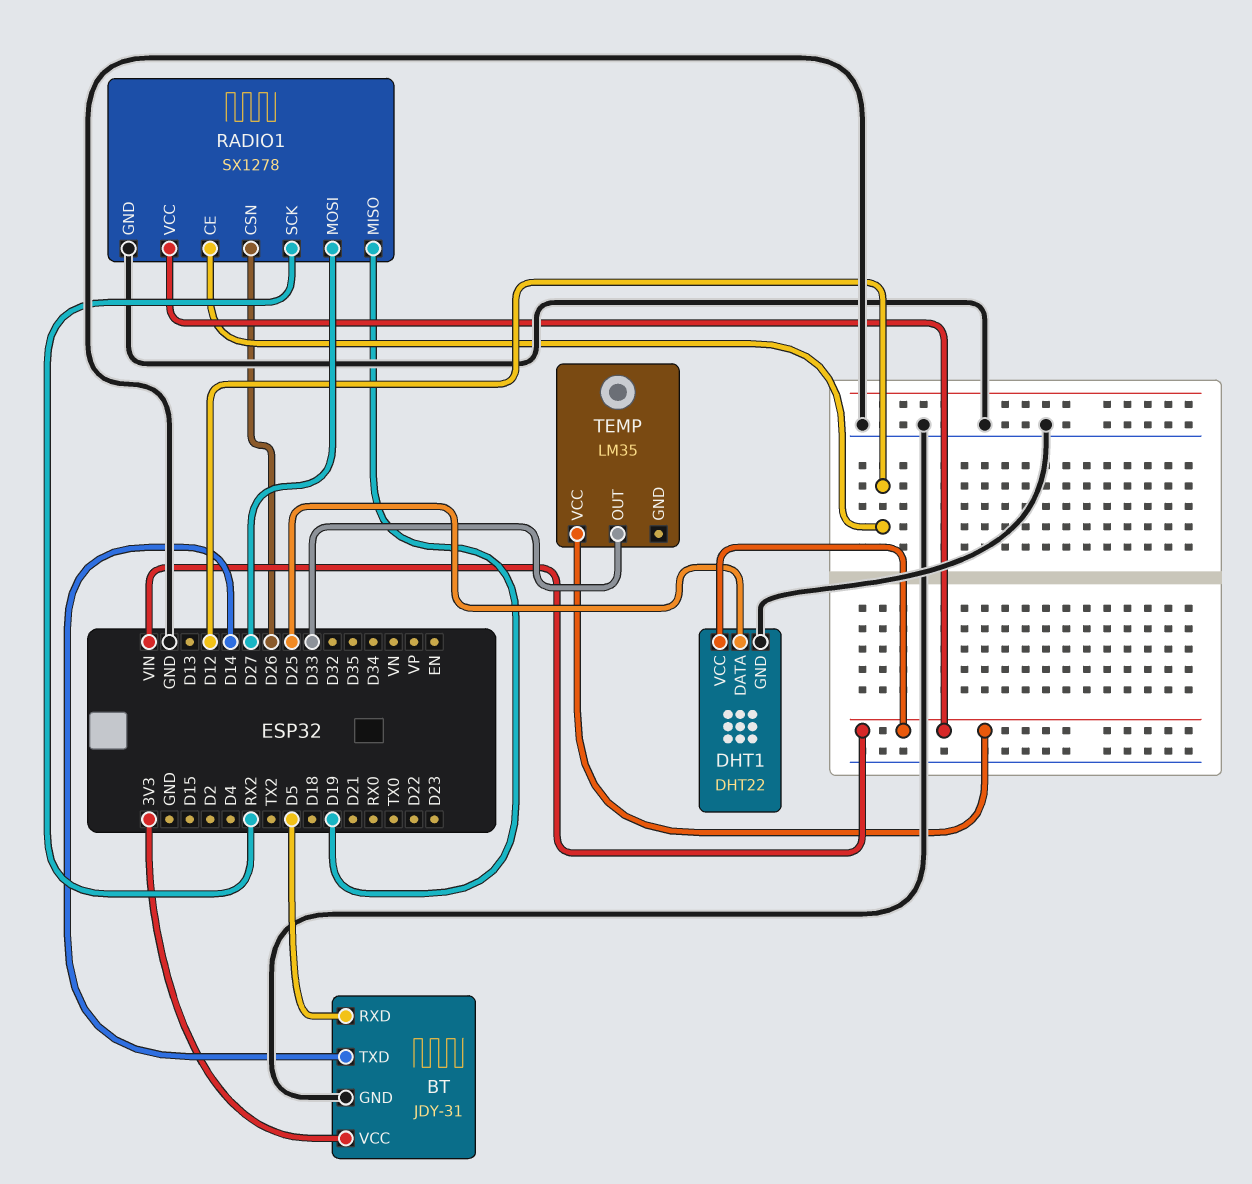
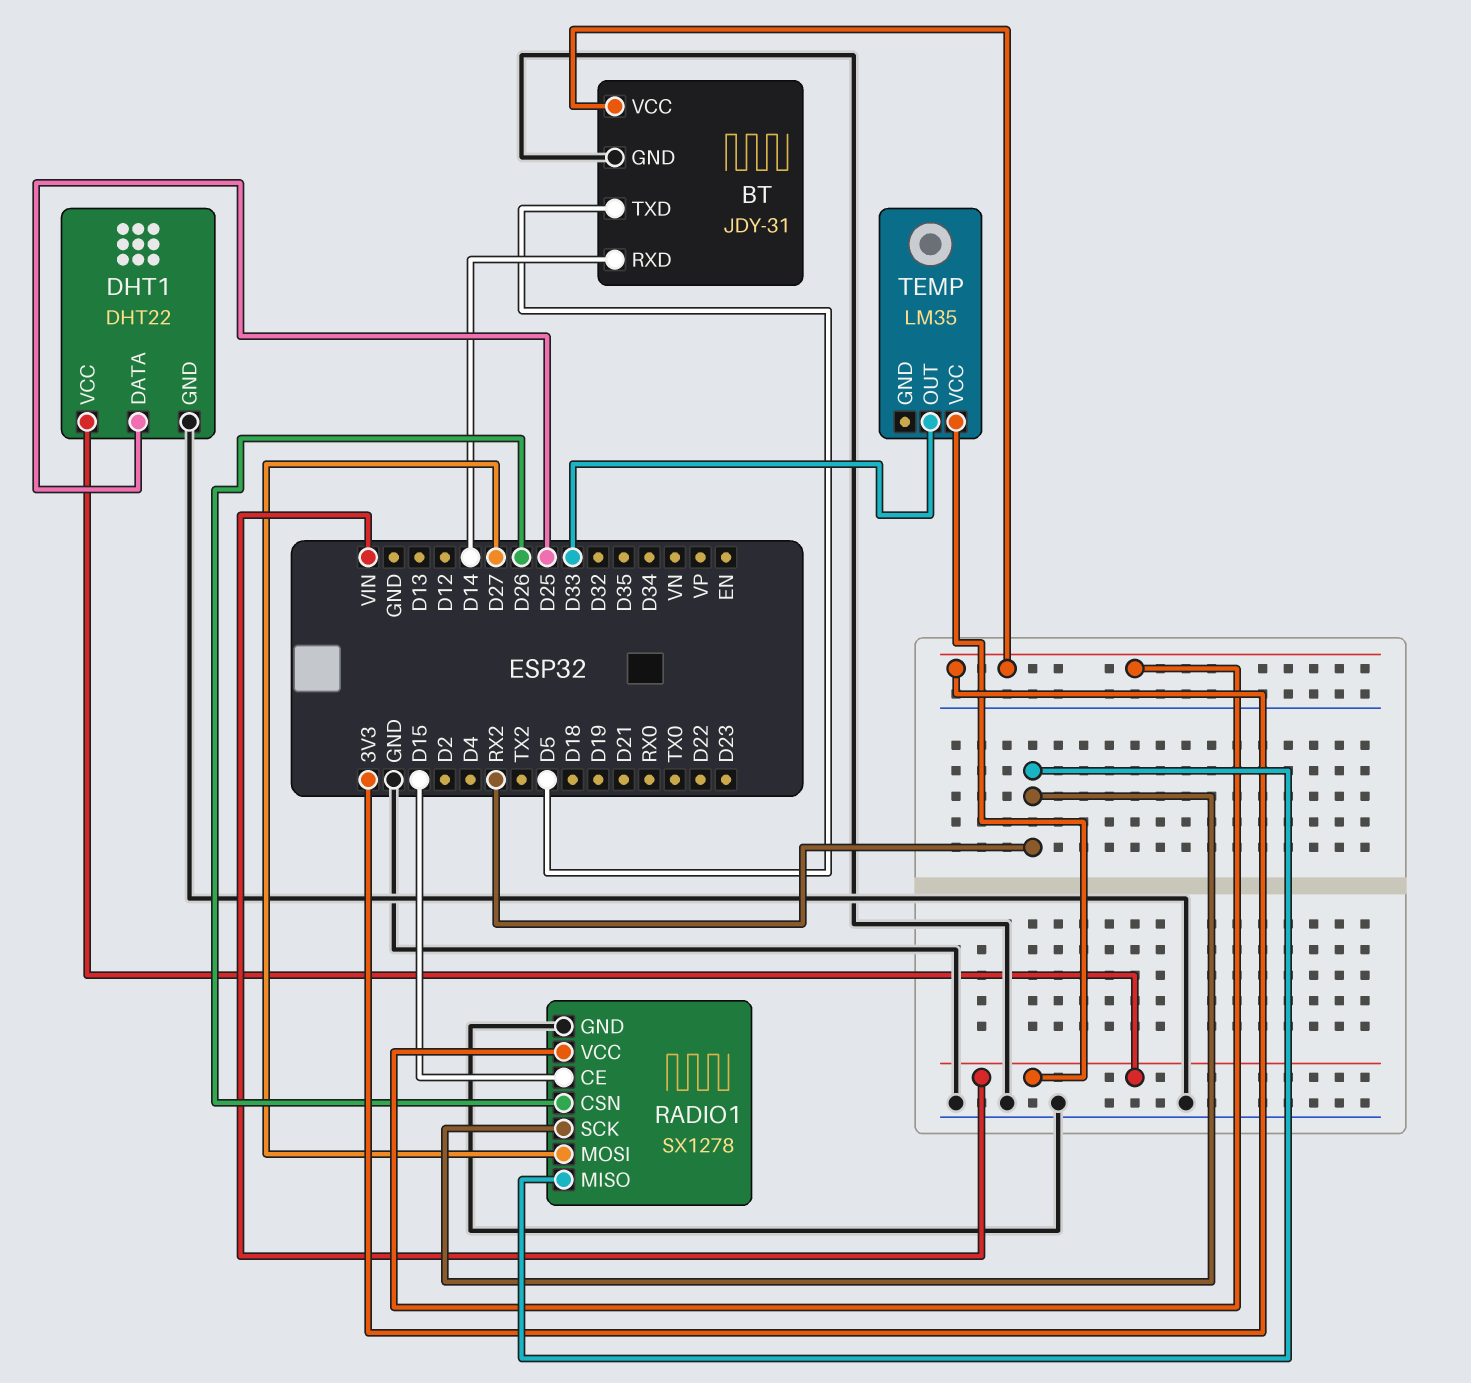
BT pin RXD: D5 -> D14
BT pin TXD: D14 -> D5
RADIO1 pin CE: D12 -> D15
RADIO1 pin MISO: D19 -> RX2
RADIO1 pin VCC: VIN -> 3V3

